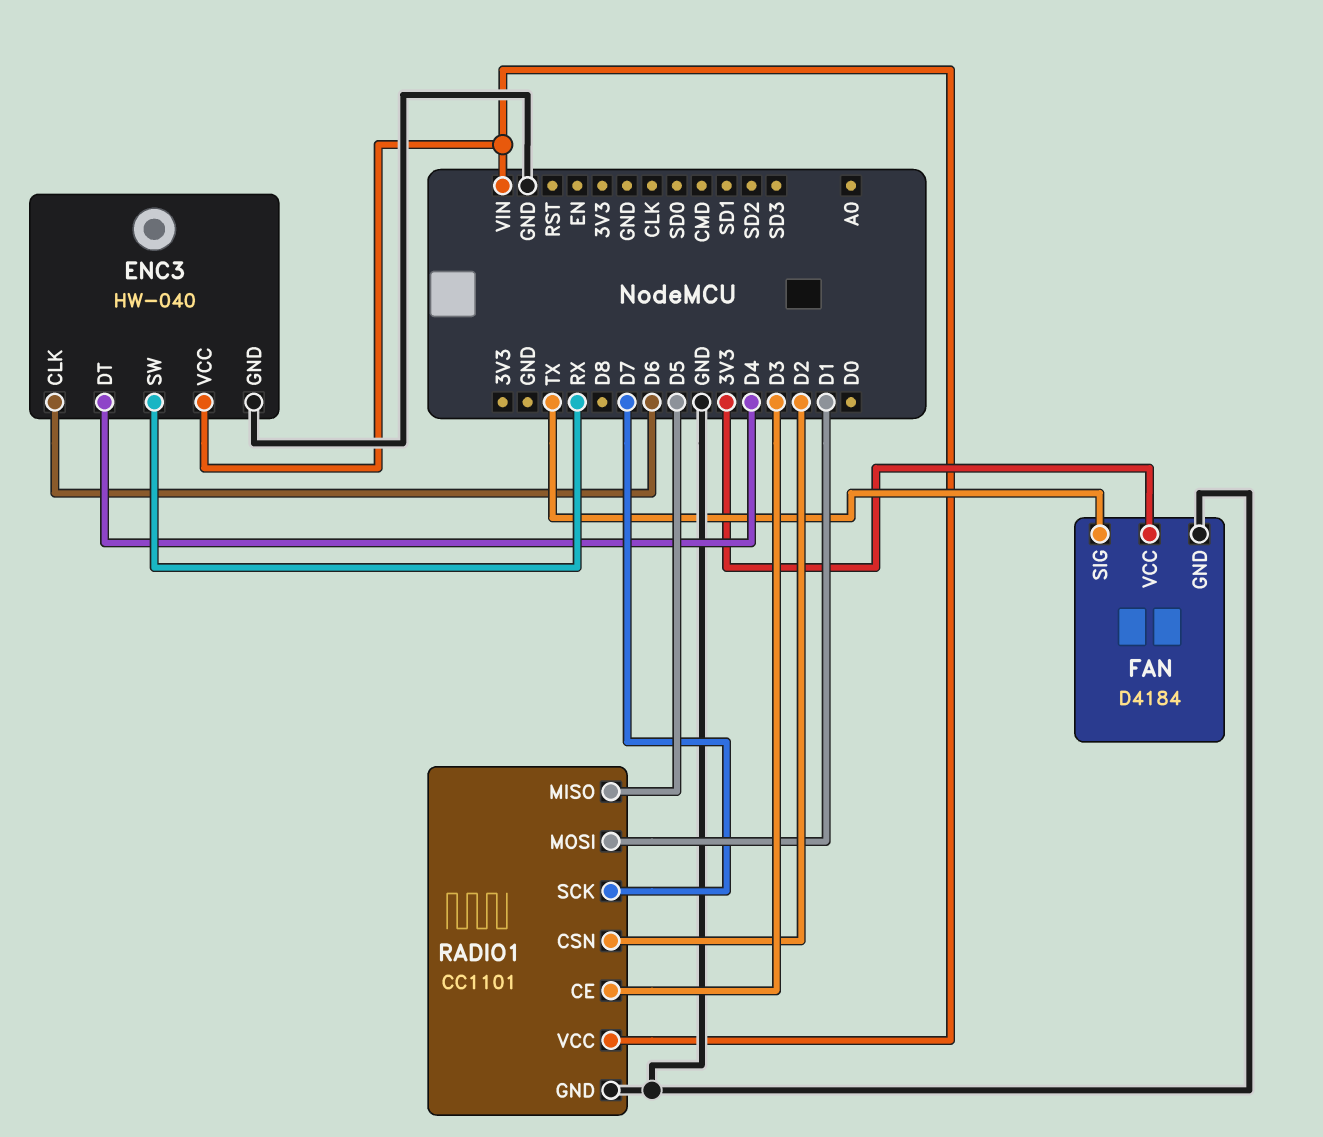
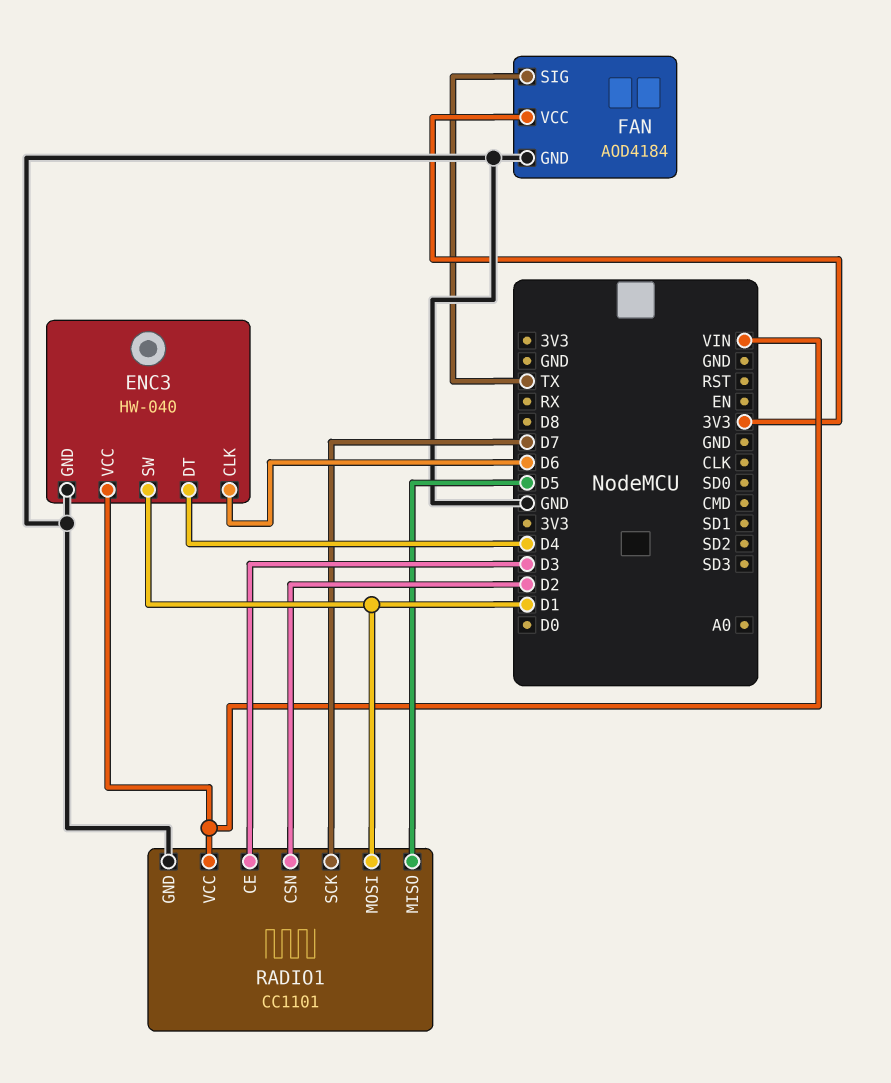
ENC3 pin SW: RX -> D1
FAN: D4184 -> AOD4184

